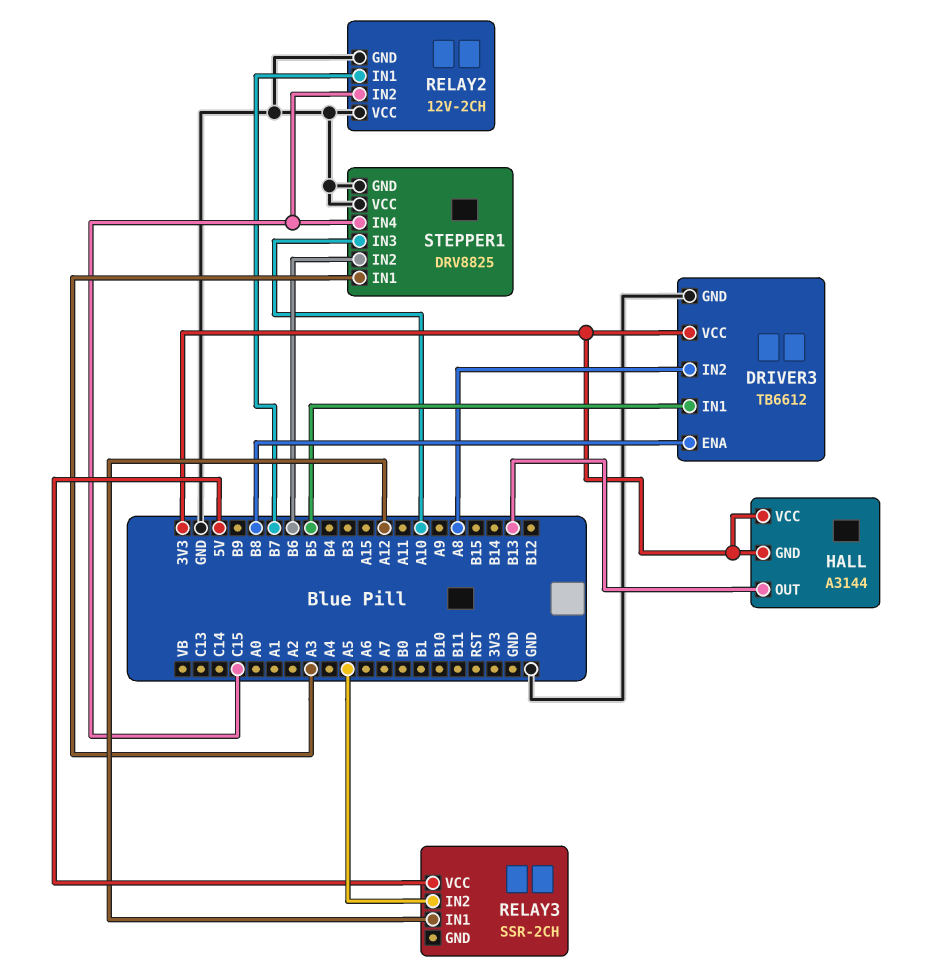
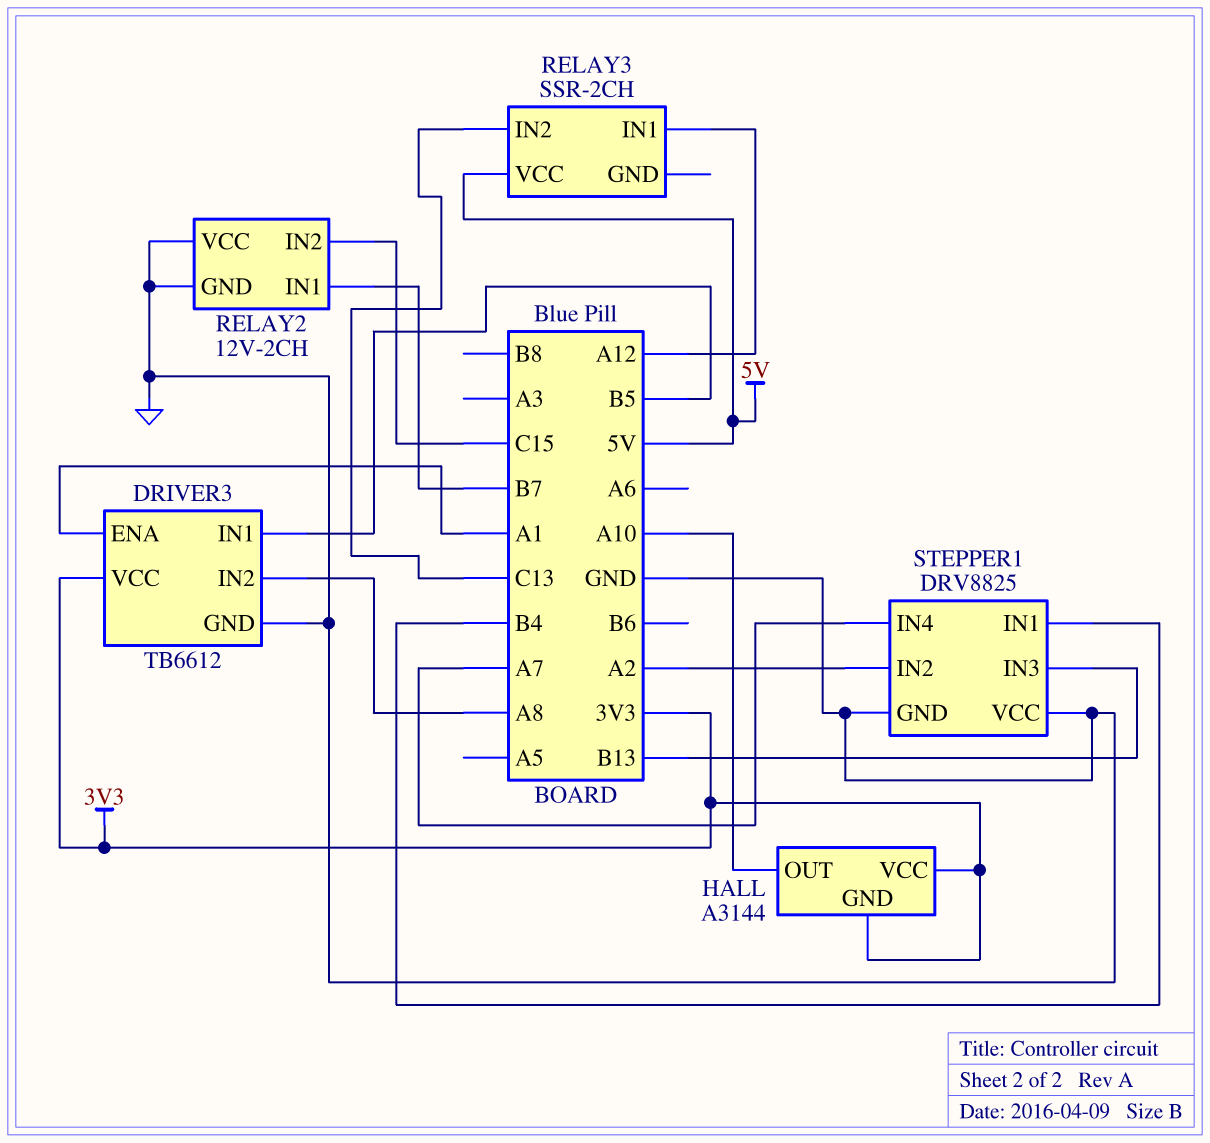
DRIVER3 pin ENA: B8 -> A1
HALL pin OUT: B13 -> A10
RELAY3 pin IN2: A5 -> C13
STEPPER1 pin IN1: A3 -> B4
STEPPER1 pin IN2: B6 -> A2
STEPPER1 pin IN3: A10 -> B13
STEPPER1 pin IN4: C15 -> A7

